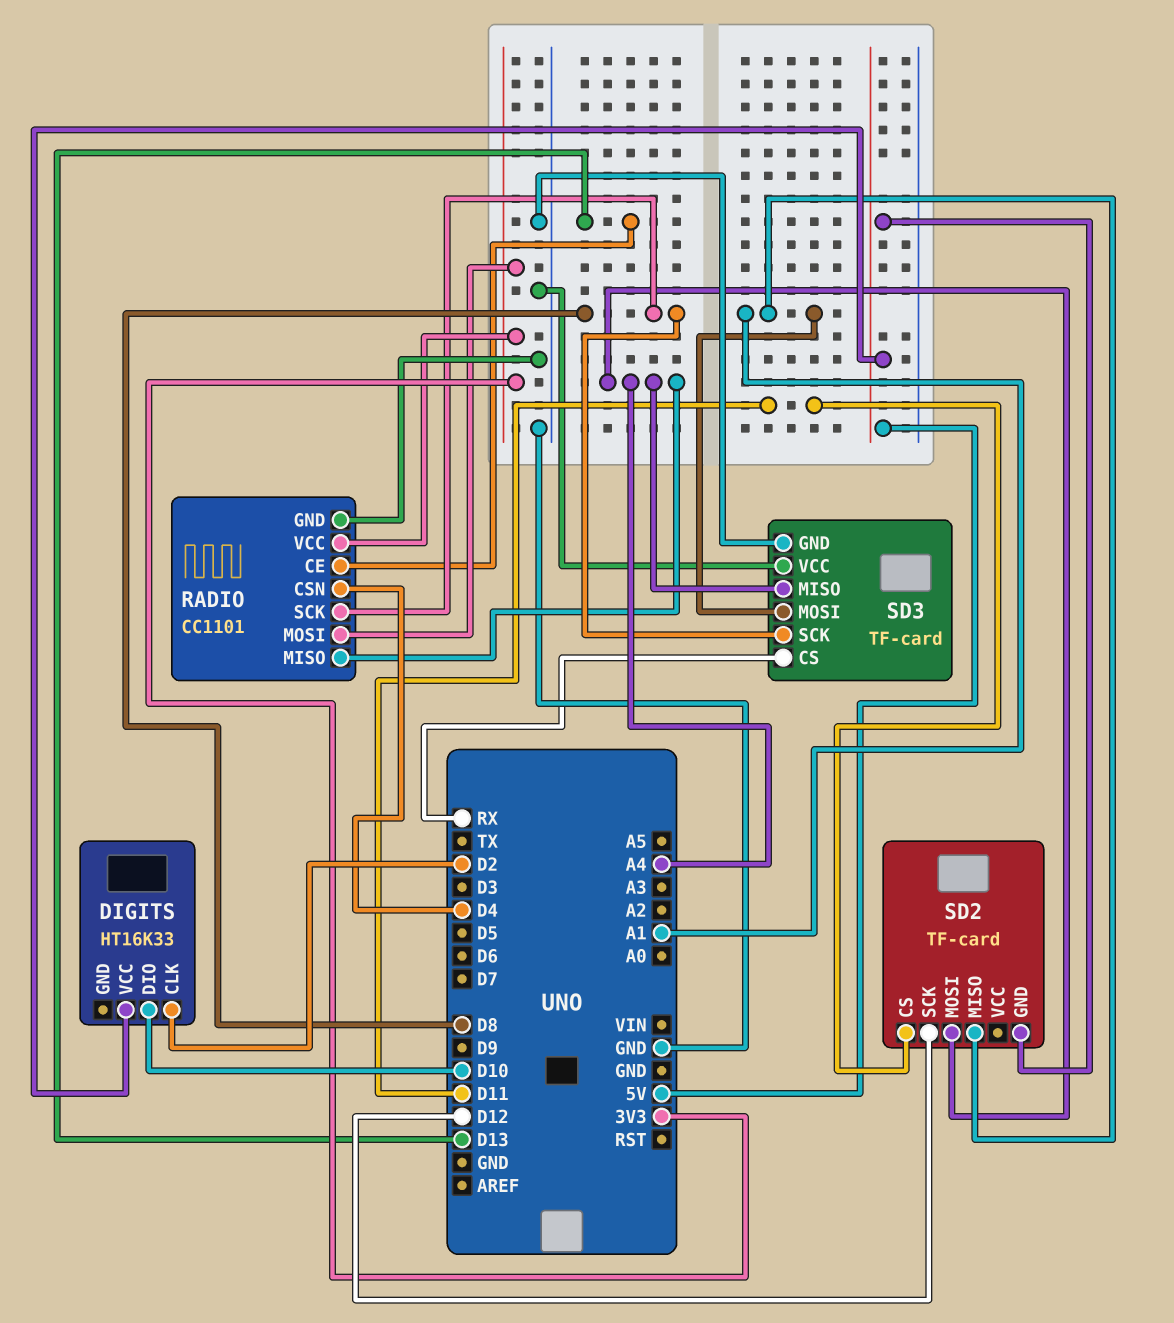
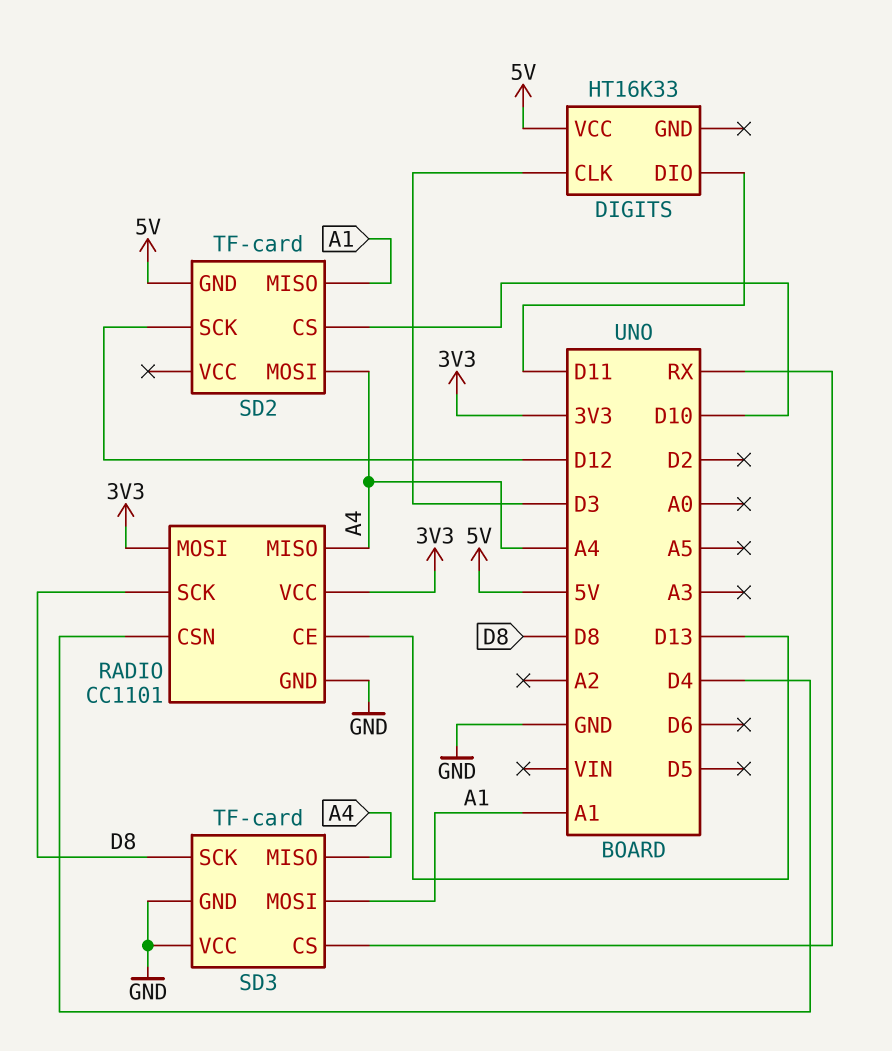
DIGITS pin CLK: D2 -> D3
DIGITS pin DIO: D10 -> D11
SD2 pin CS: D11 -> D10

